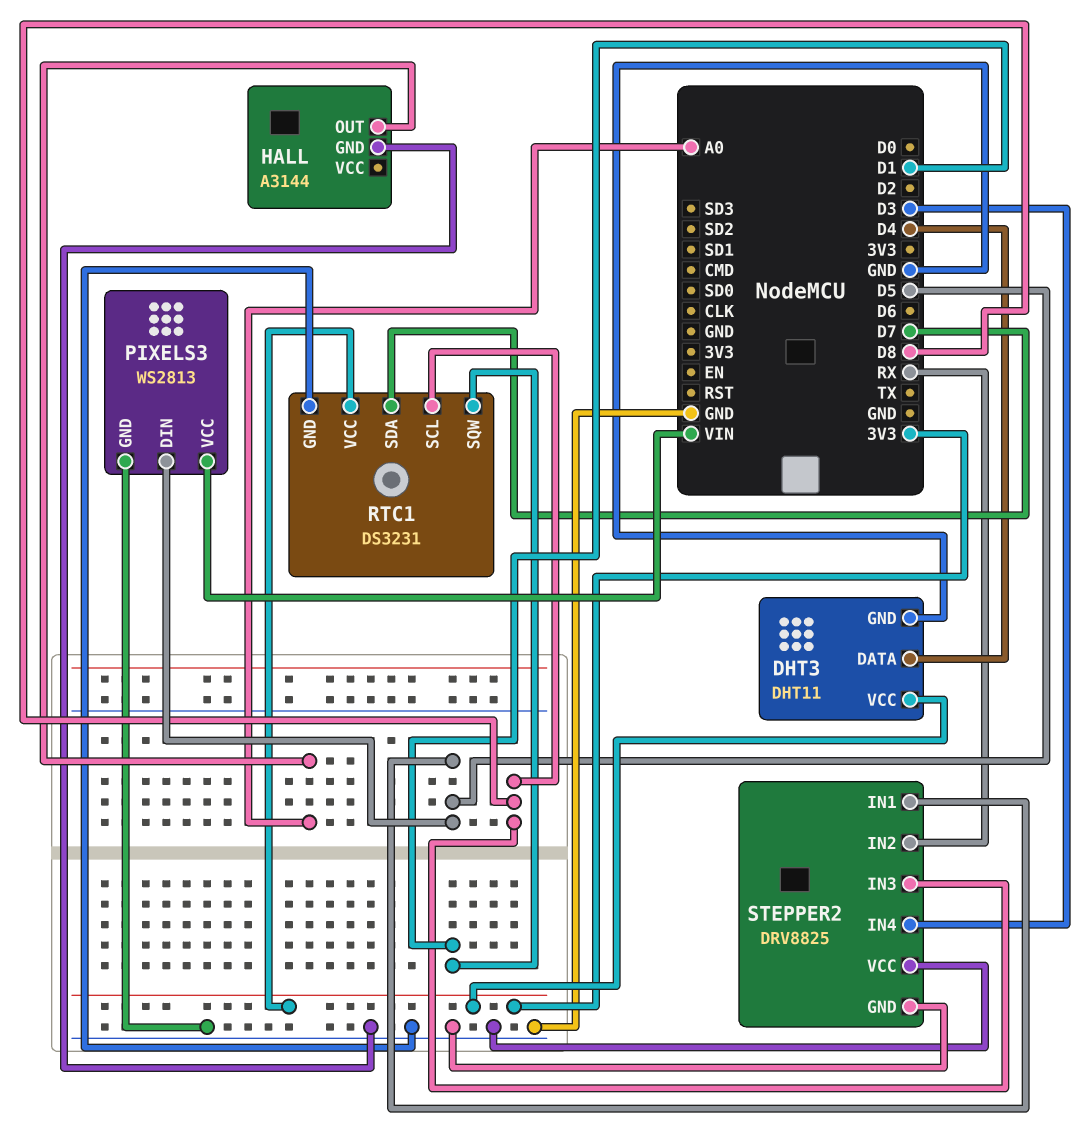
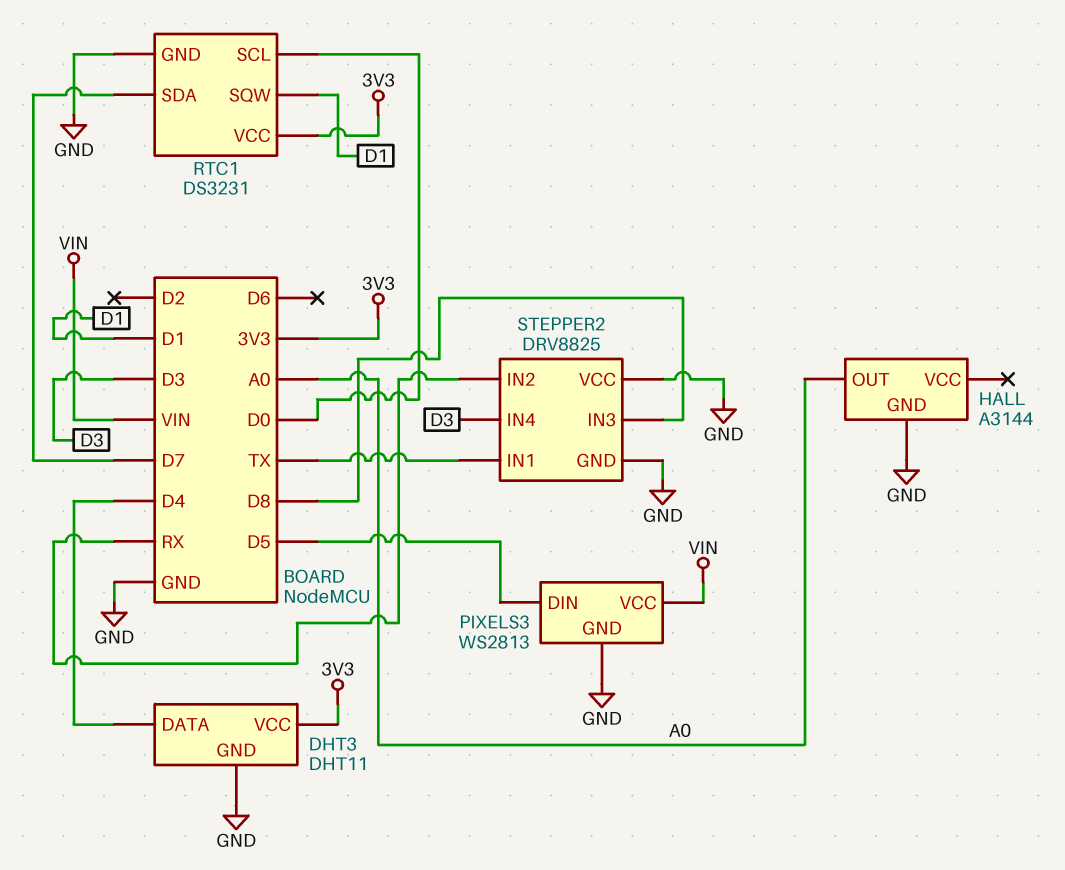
RTC1 pin SCL: D8 -> D0
STEPPER2 pin IN1: D5 -> TX

